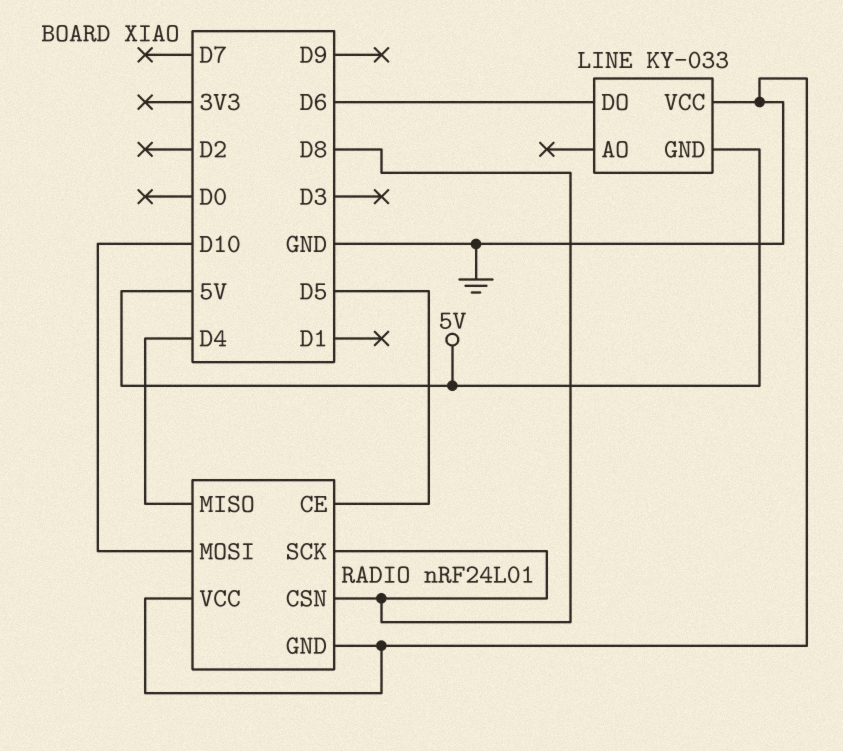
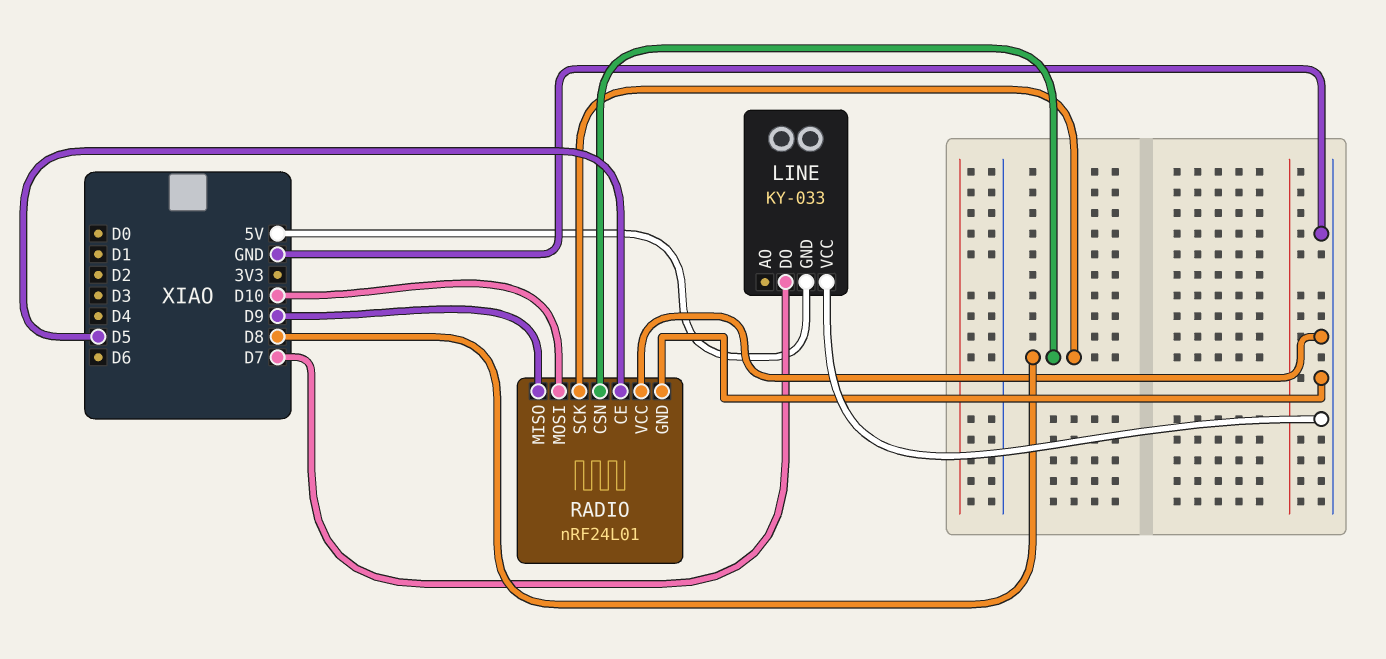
LINE pin DO: D6 -> D7
RADIO pin MISO: D4 -> D9

